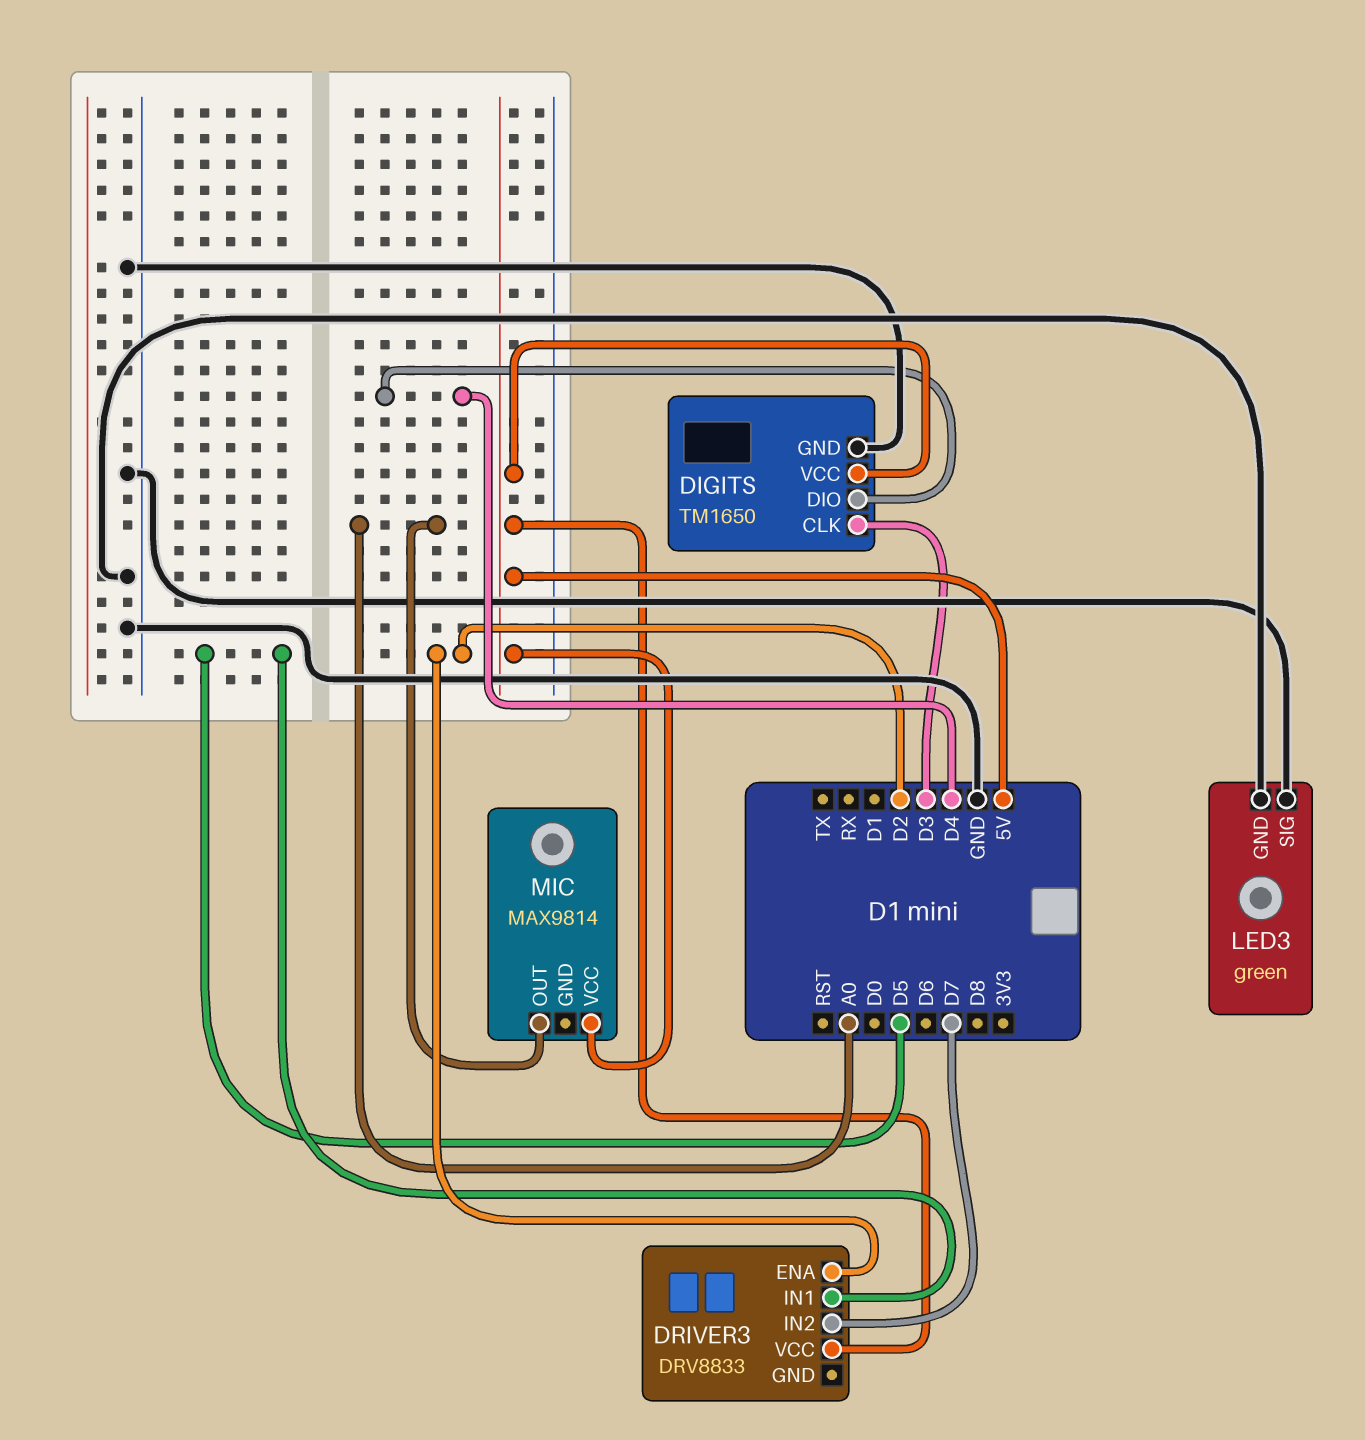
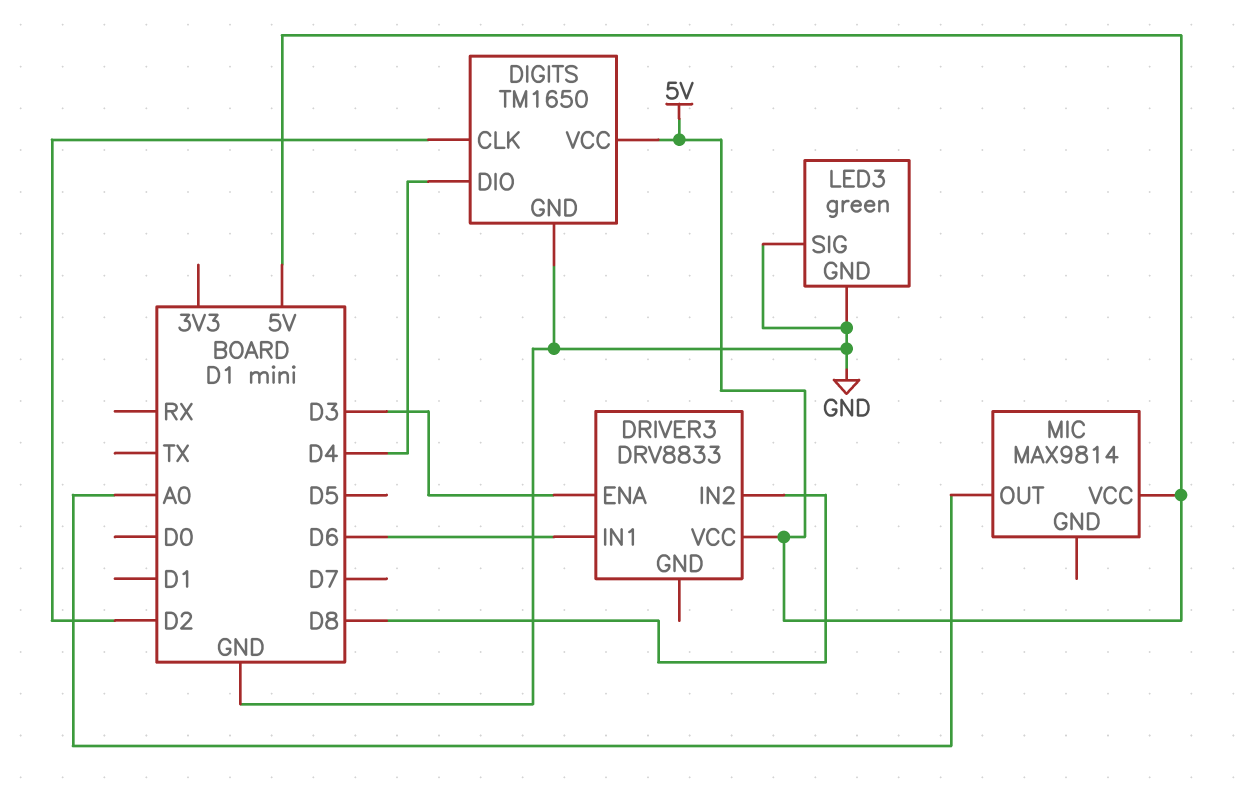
DIGITS pin CLK: D3 -> D2
DRIVER3 pin ENA: D2 -> D3
DRIVER3 pin IN1: D5 -> D6
DRIVER3 pin IN2: D7 -> D8

